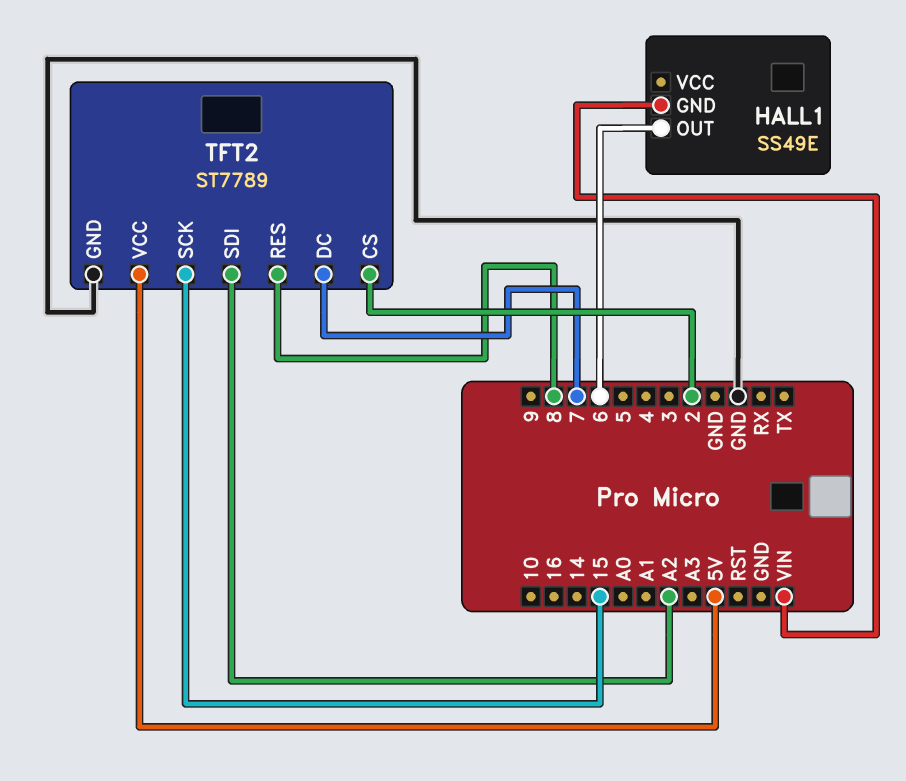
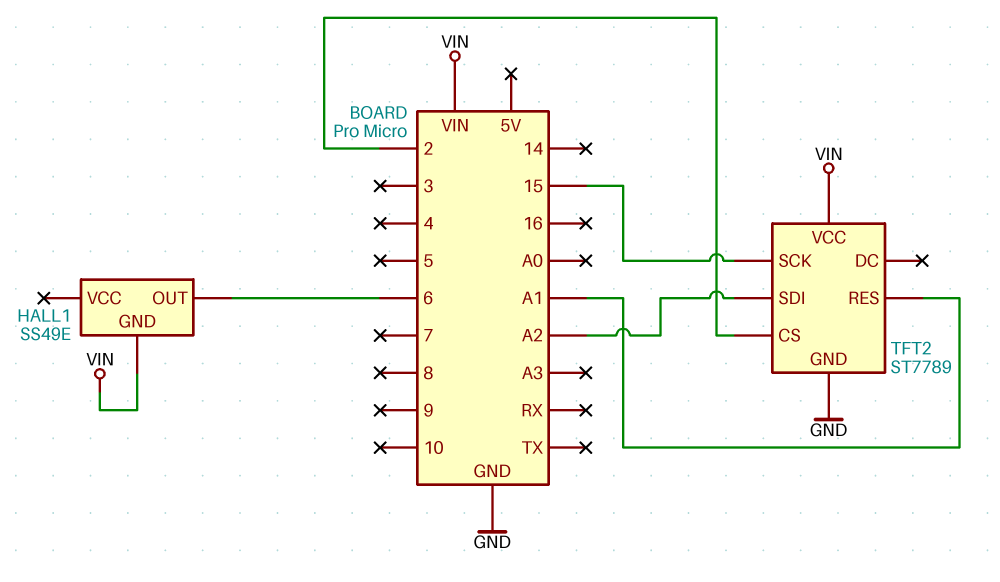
TFT2 pin DC: 7 -> none
TFT2 pin RES: 8 -> A1
TFT2 pin VCC: 5V -> VIN

